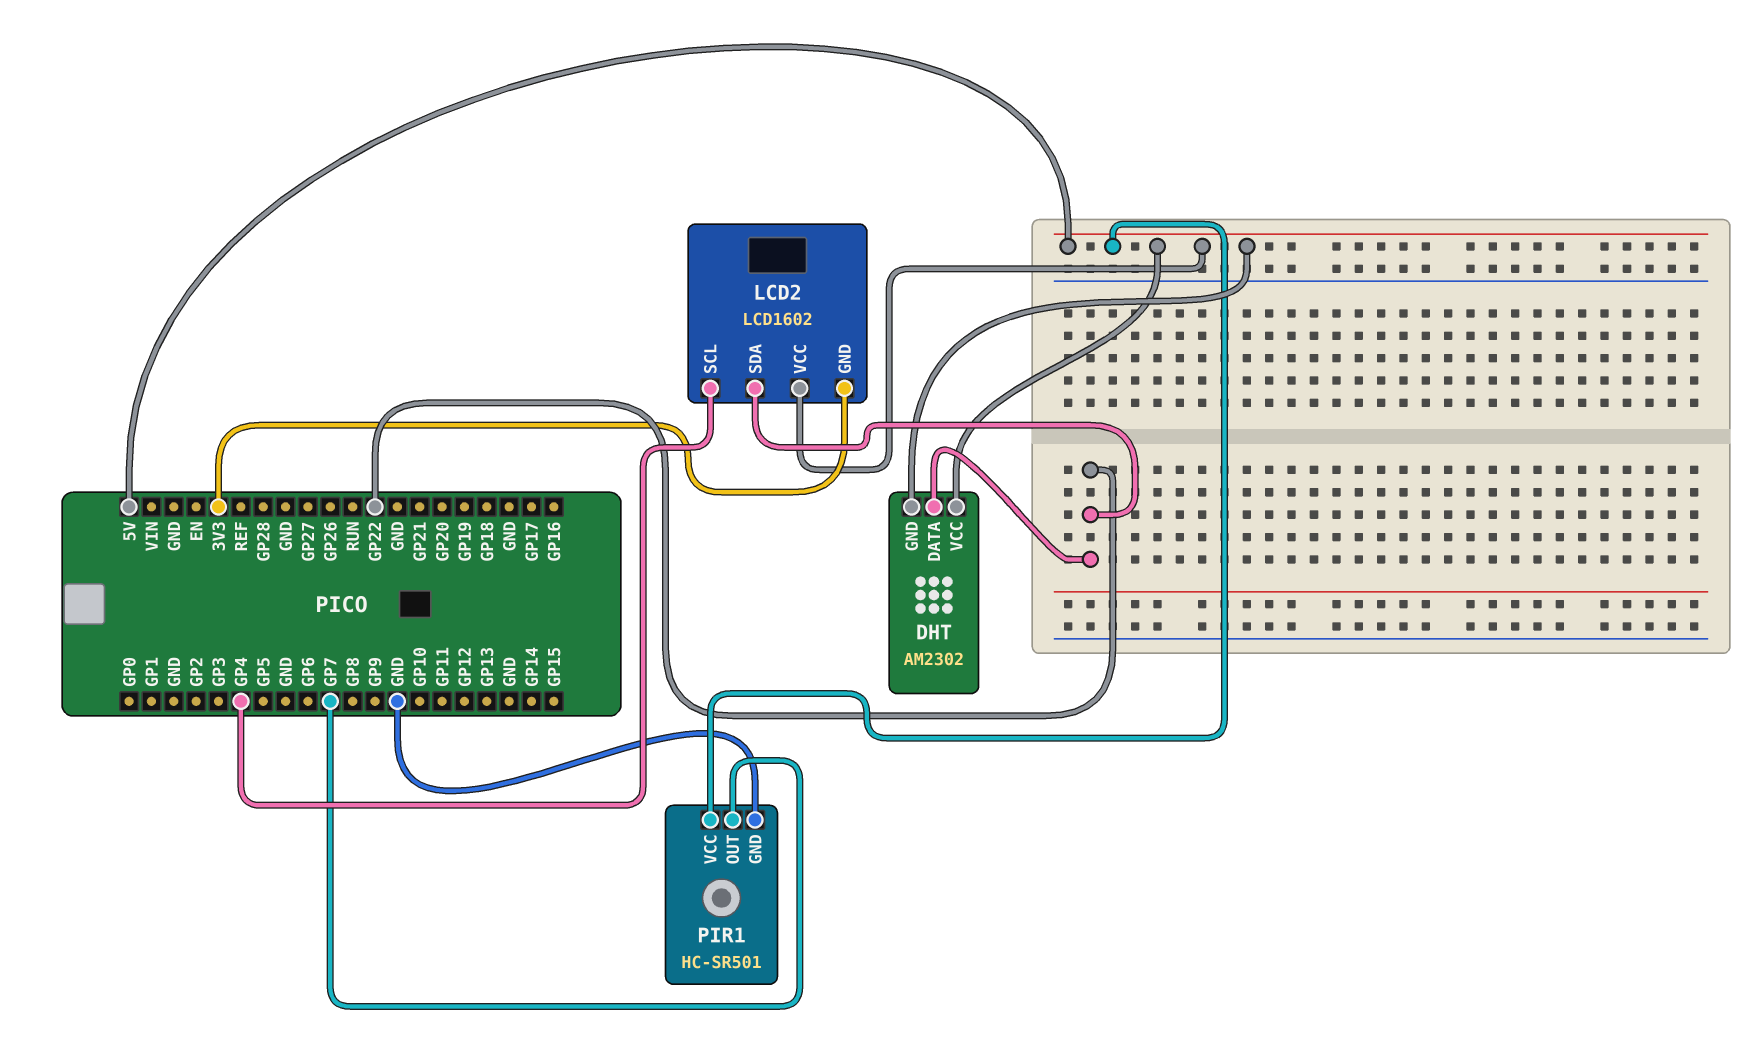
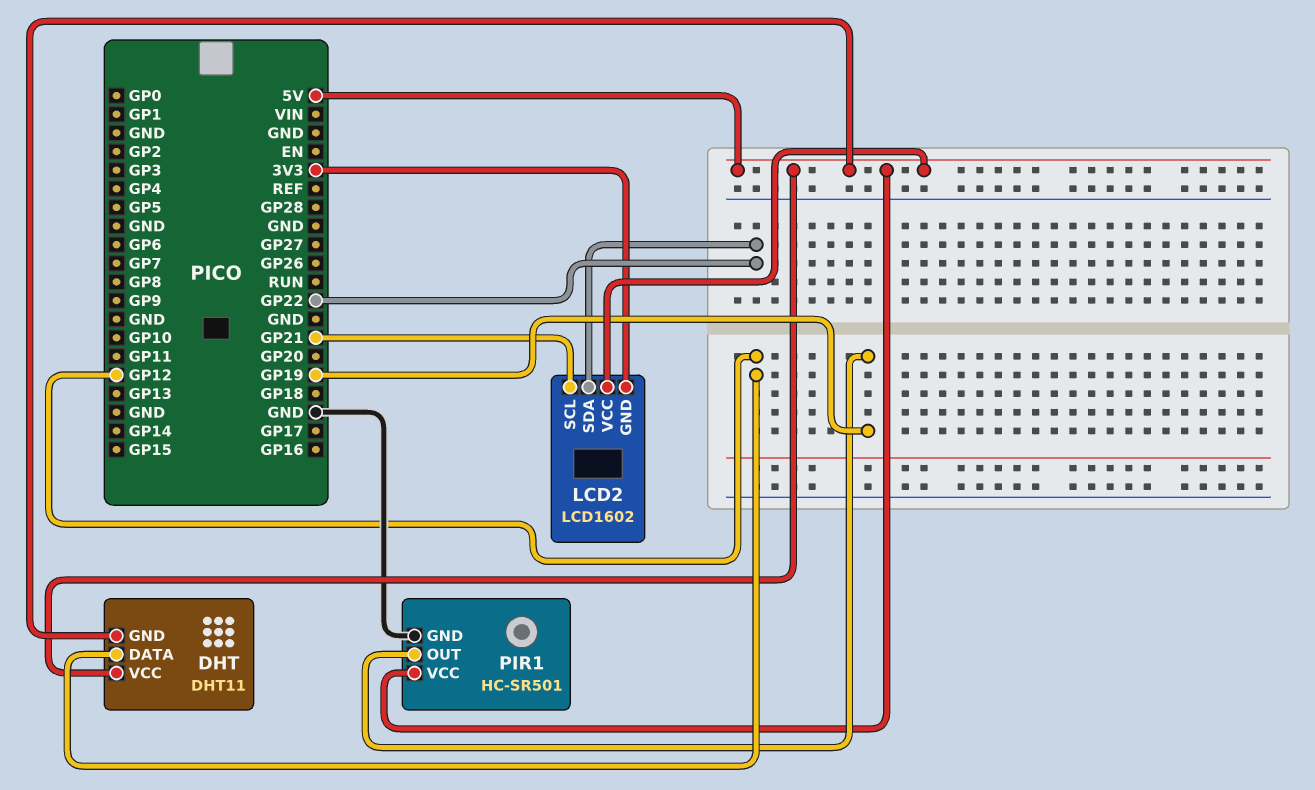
DHT: AM2302 -> DHT11
DHT pin DATA: GP22 -> GP12
LCD2 pin SCL: GP4 -> GP21
PIR1 pin OUT: GP7 -> GP19

